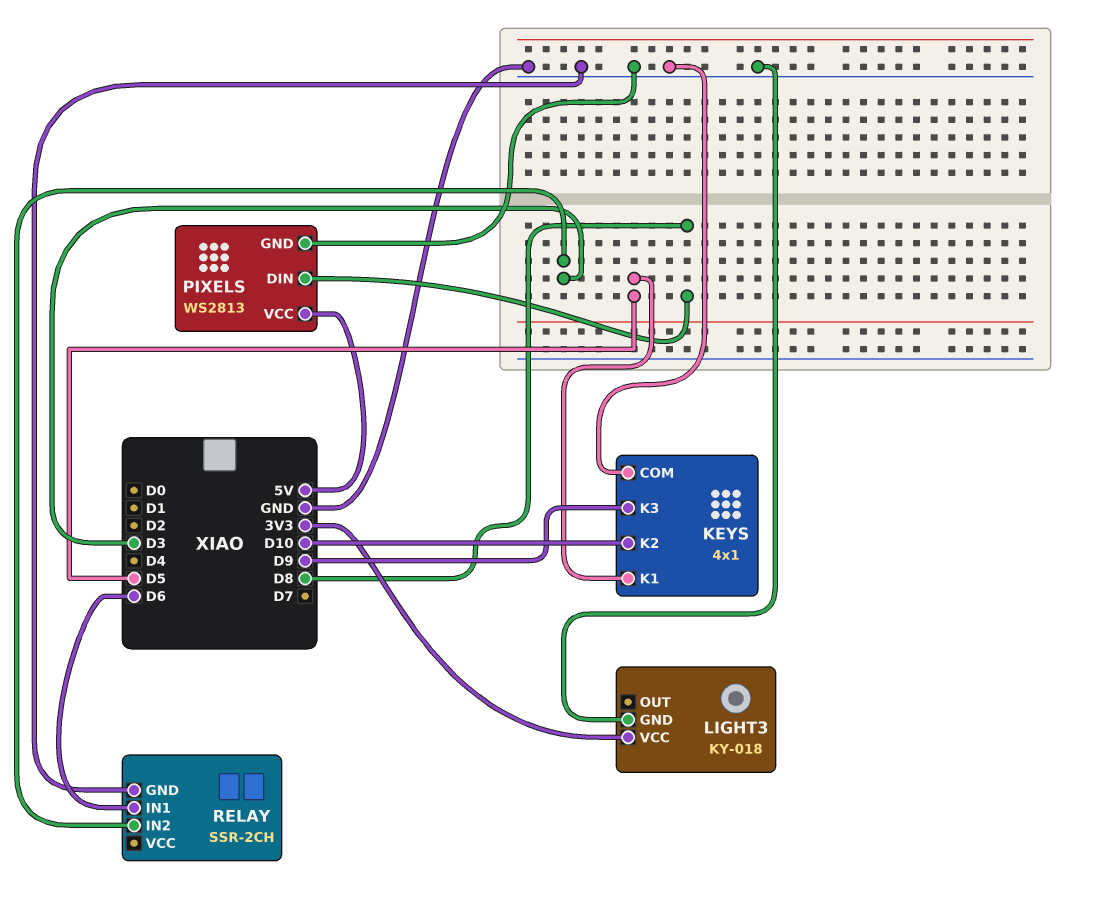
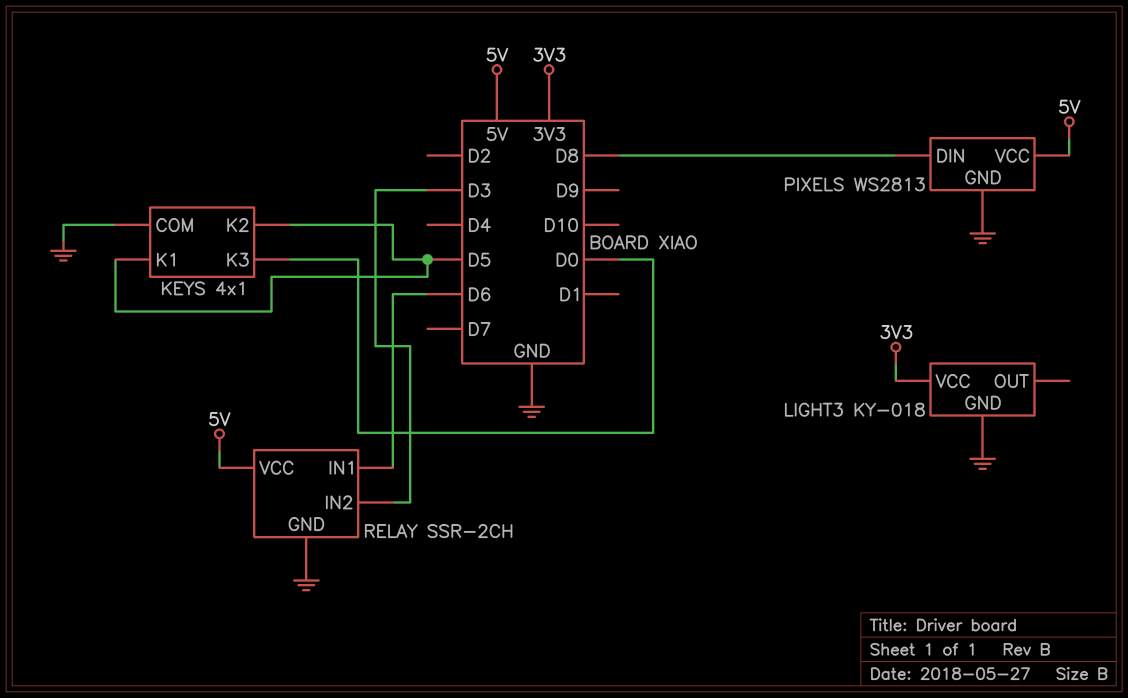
KEYS pin K2: D10 -> D5
KEYS pin K3: D9 -> D0
RELAY pin VCC: none -> 5V

